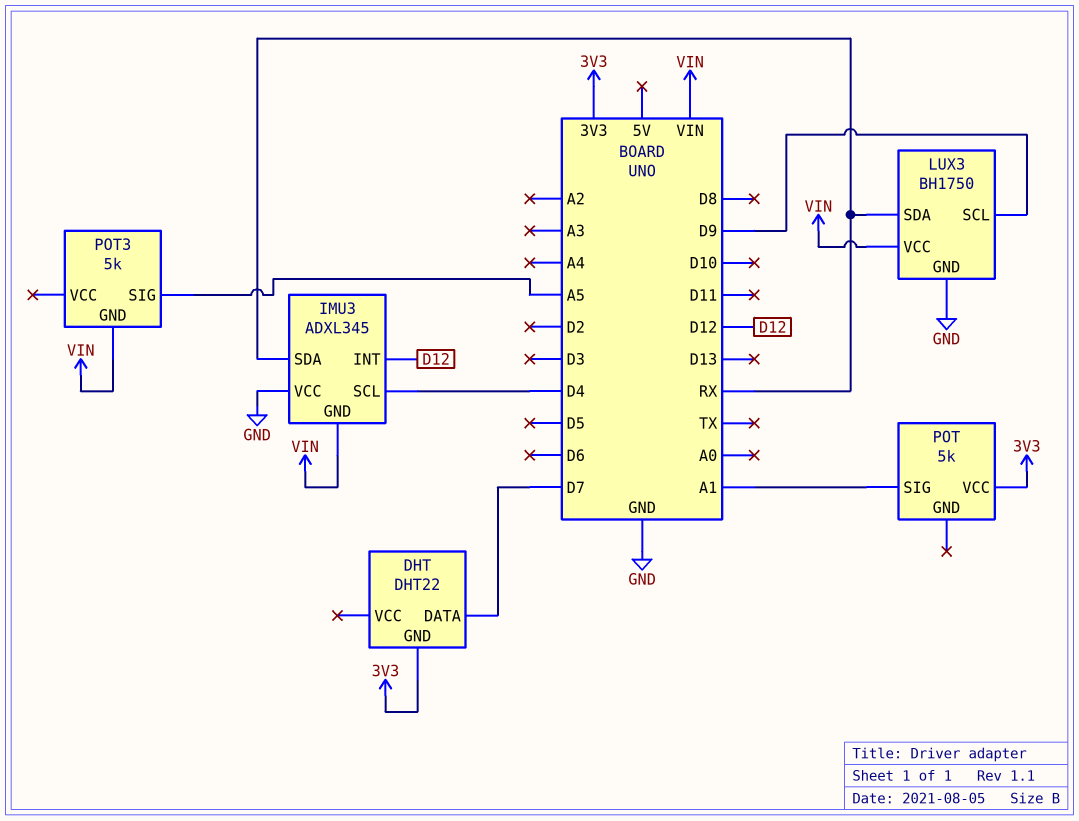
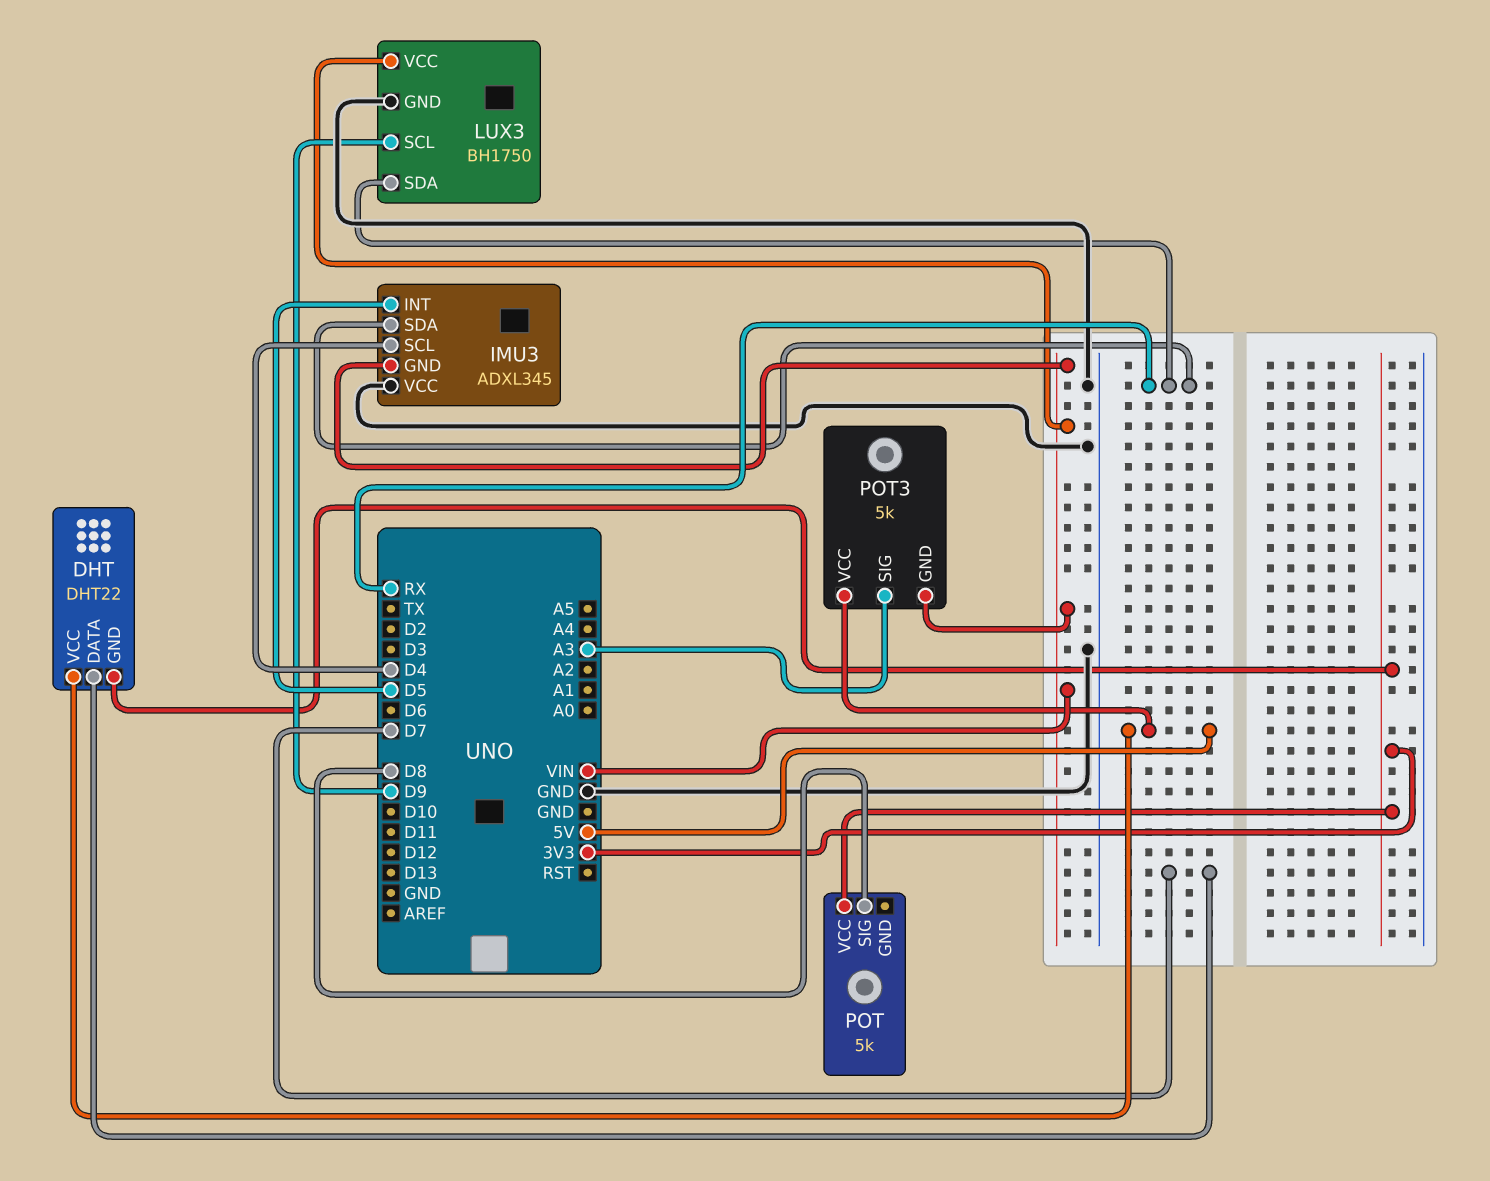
DHT pin VCC: none -> 5V
IMU3 pin INT: D12 -> D5
POT pin SIG: A1 -> D8
POT3 pin SIG: A5 -> A3
POT3 pin VCC: none -> 5V

